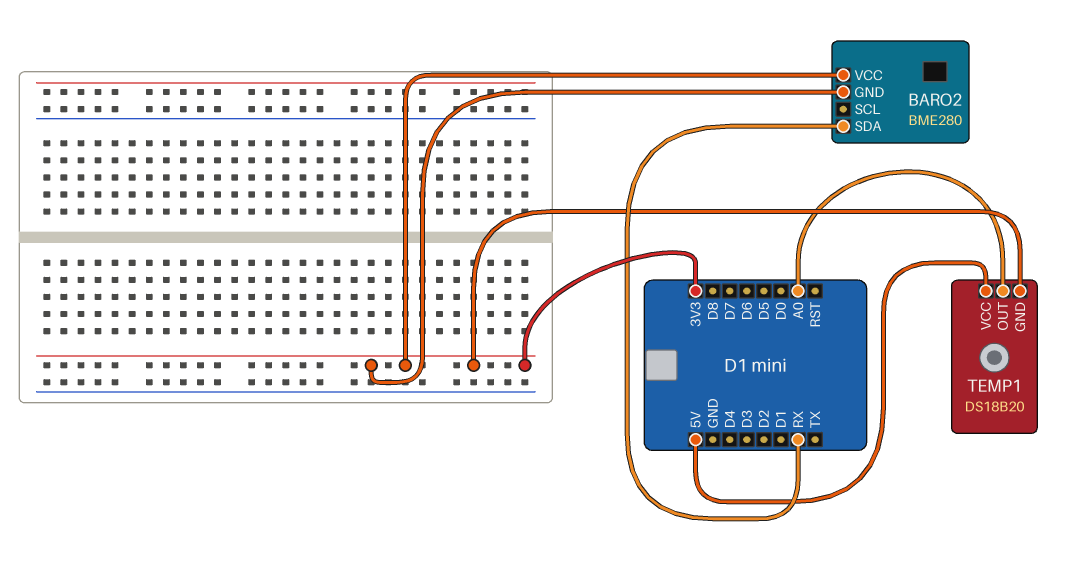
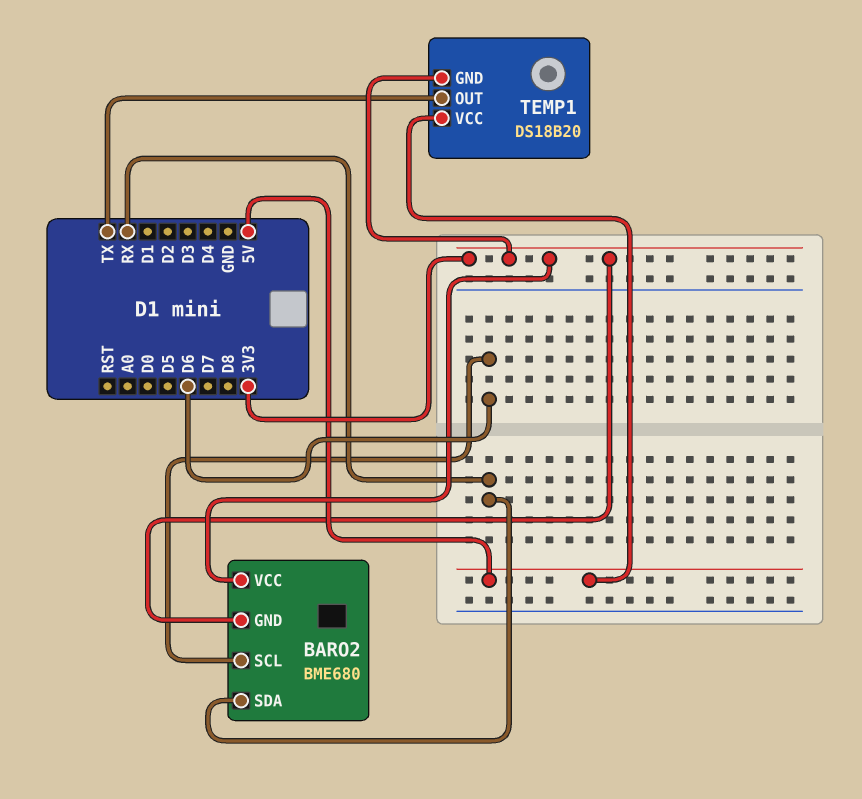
BARO2: BME280 -> BME680
BARO2 pin SCL: none -> D6
TEMP1 pin OUT: A0 -> TX

